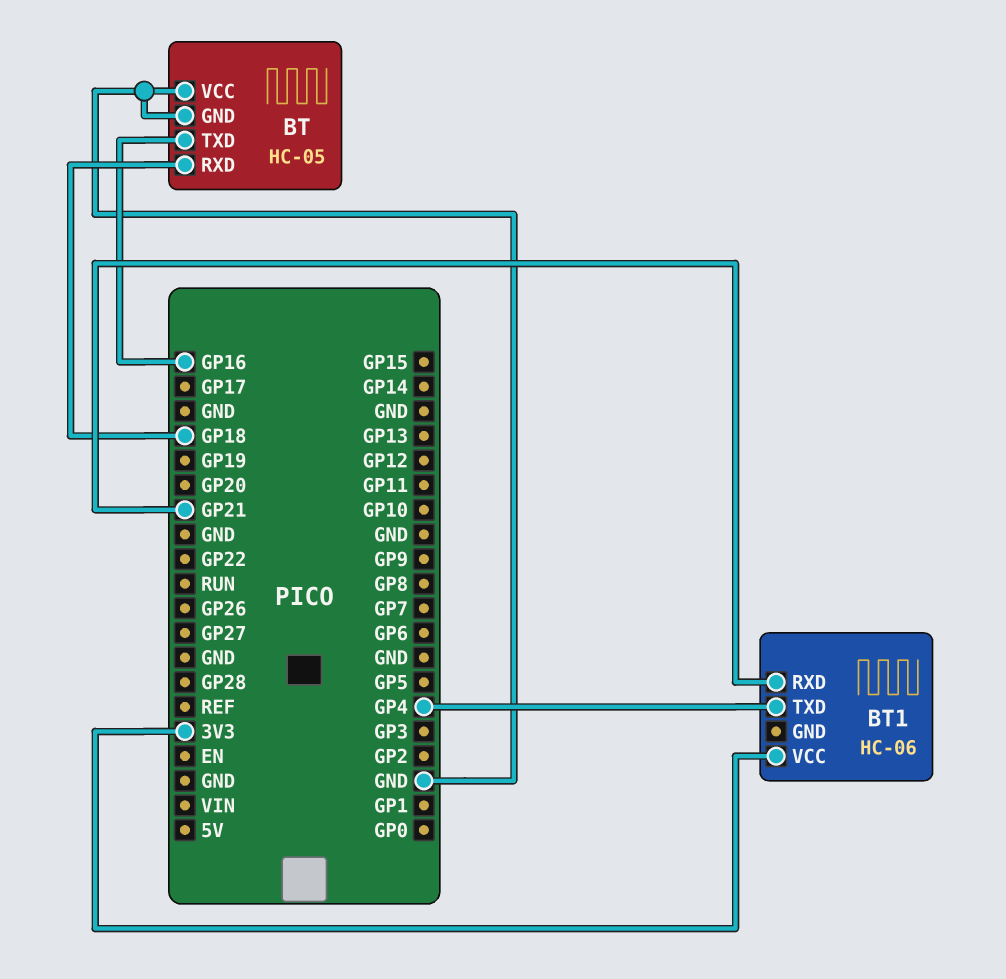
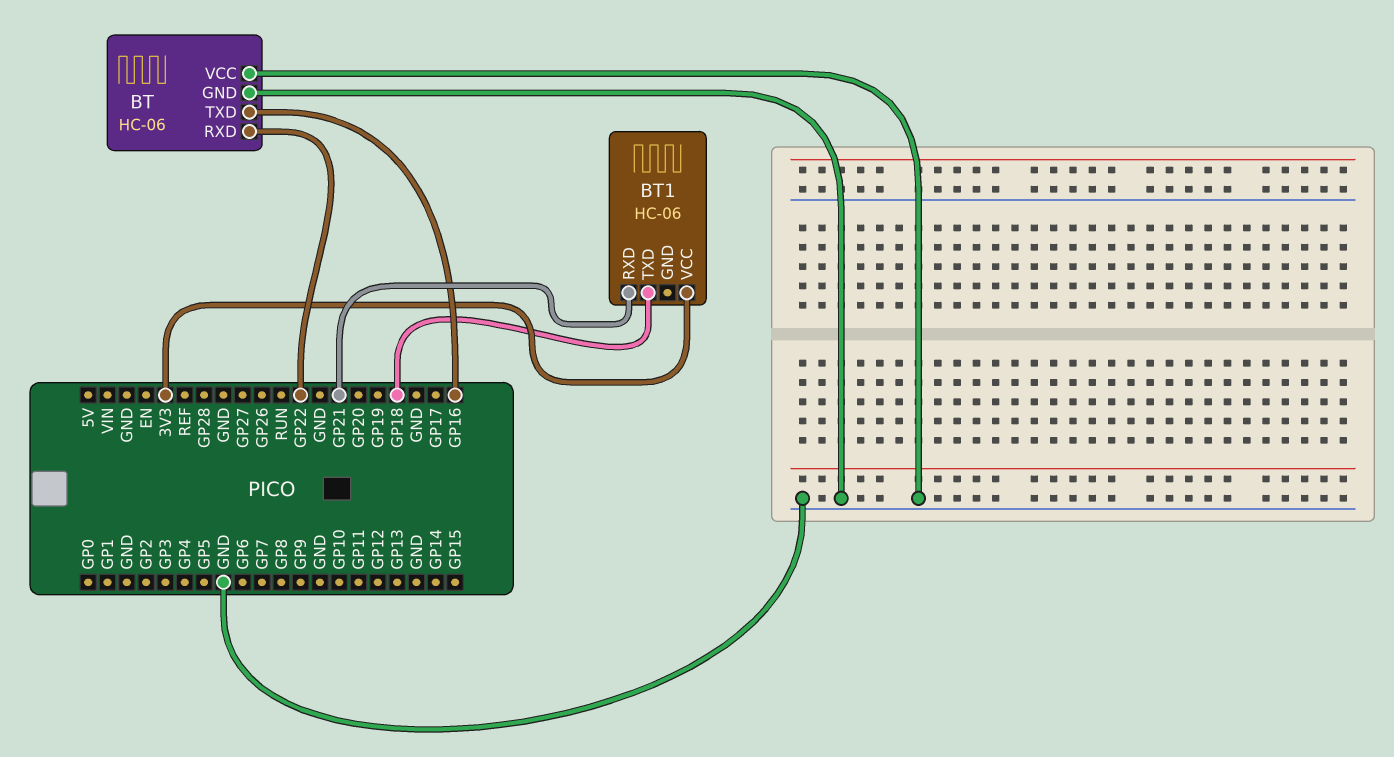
BT: HC-05 -> HC-06
BT pin RXD: GP18 -> GP22
BT1 pin TXD: GP4 -> GP18

